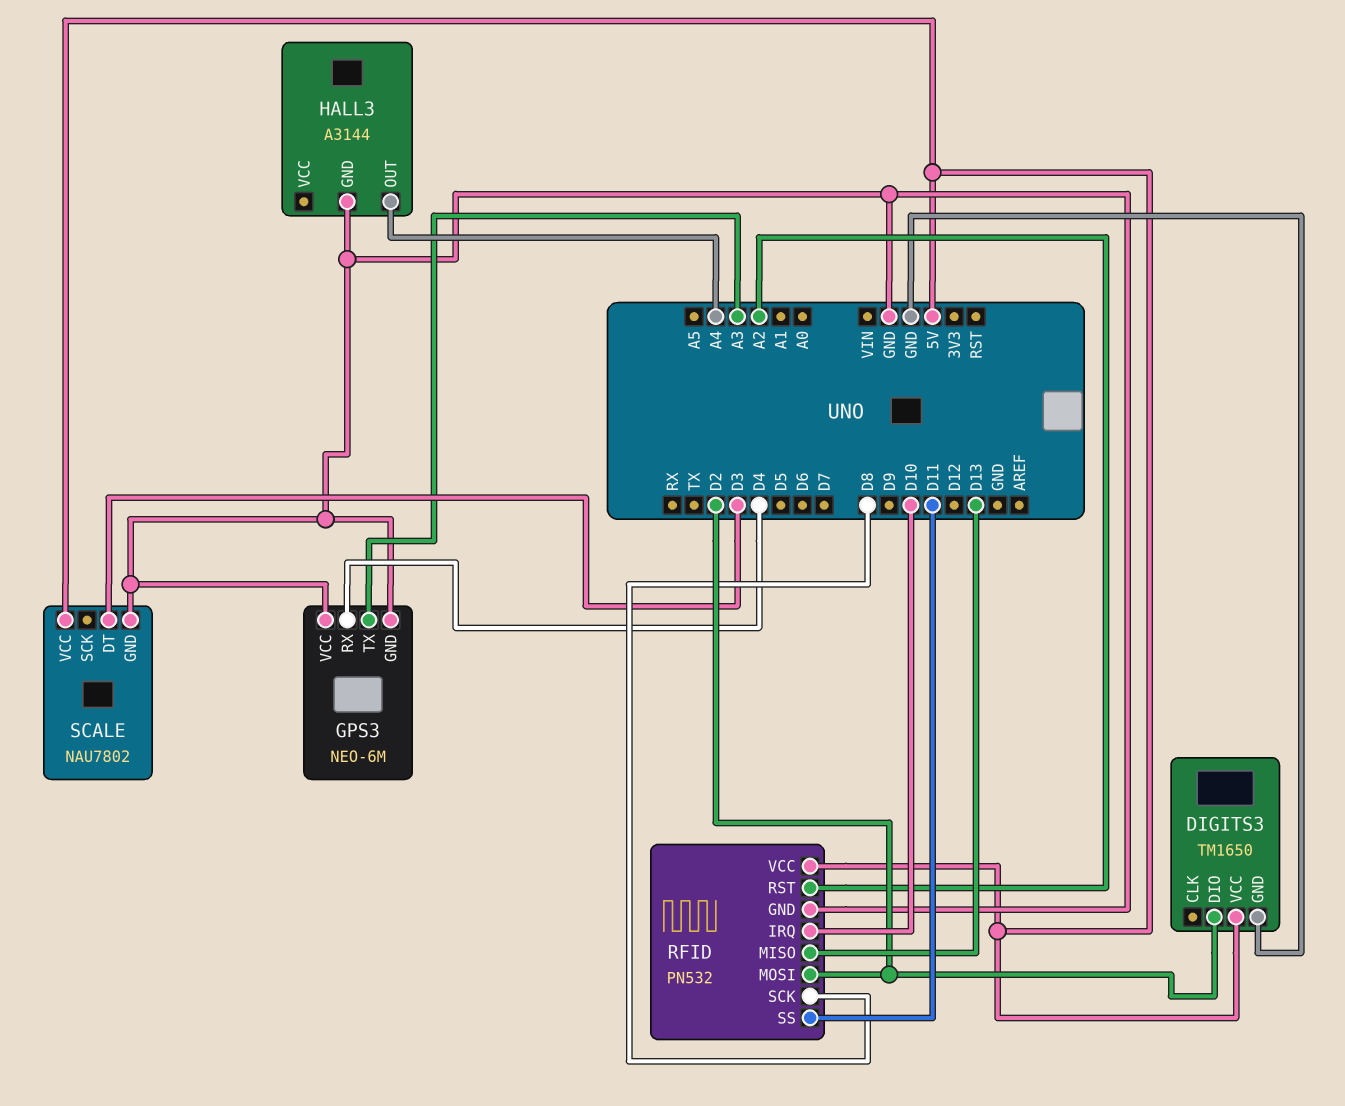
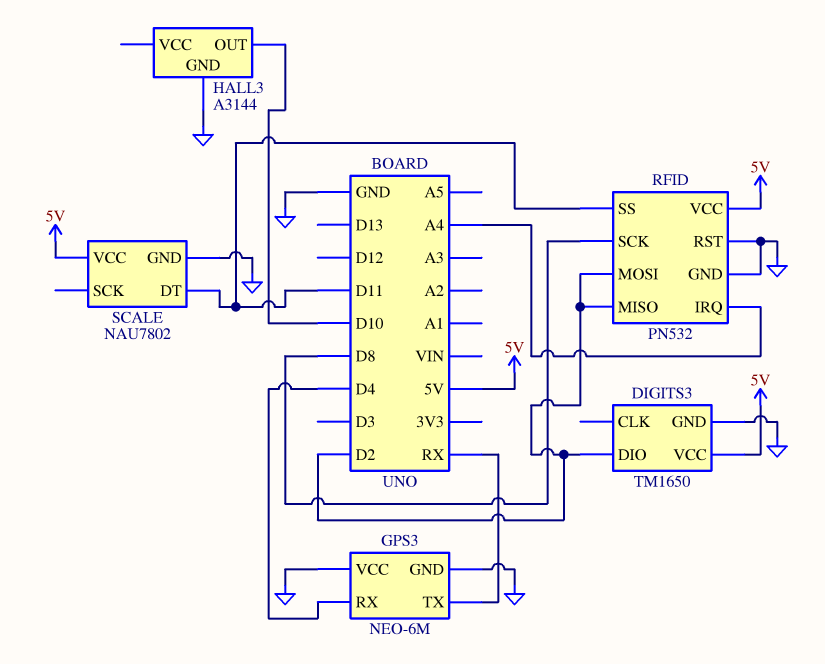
GPS3 pin TX: A3 -> RX
HALL3 pin OUT: A4 -> D10
RFID pin IRQ: D10 -> A4
RFID pin MISO: D13 -> D2
RFID pin RST: A2 -> GND
SCALE pin DT: D3 -> D11

